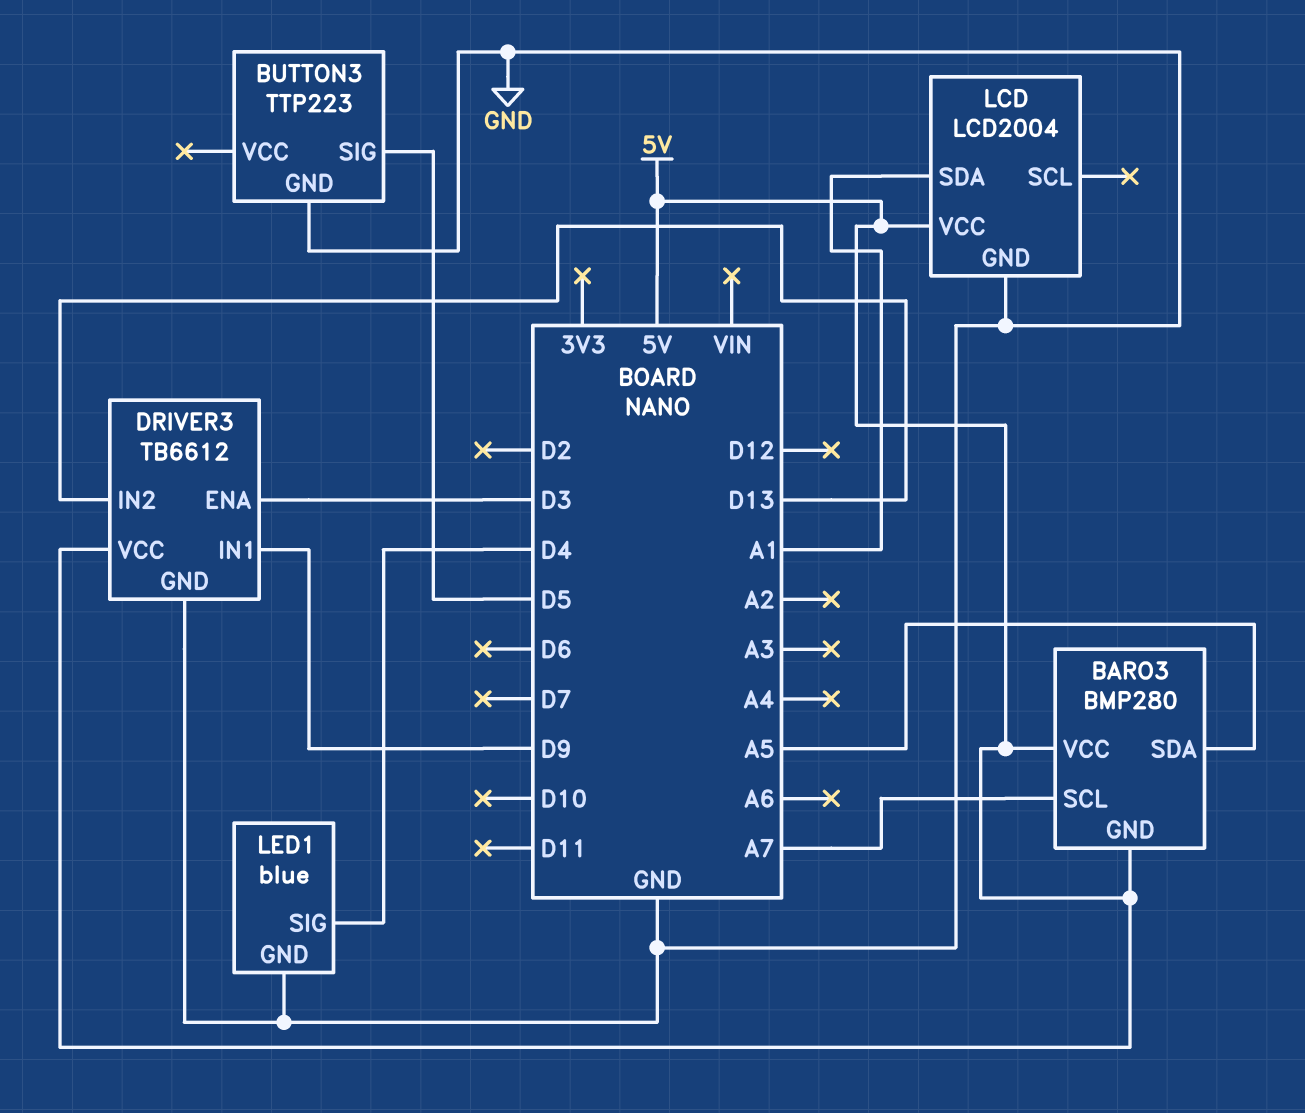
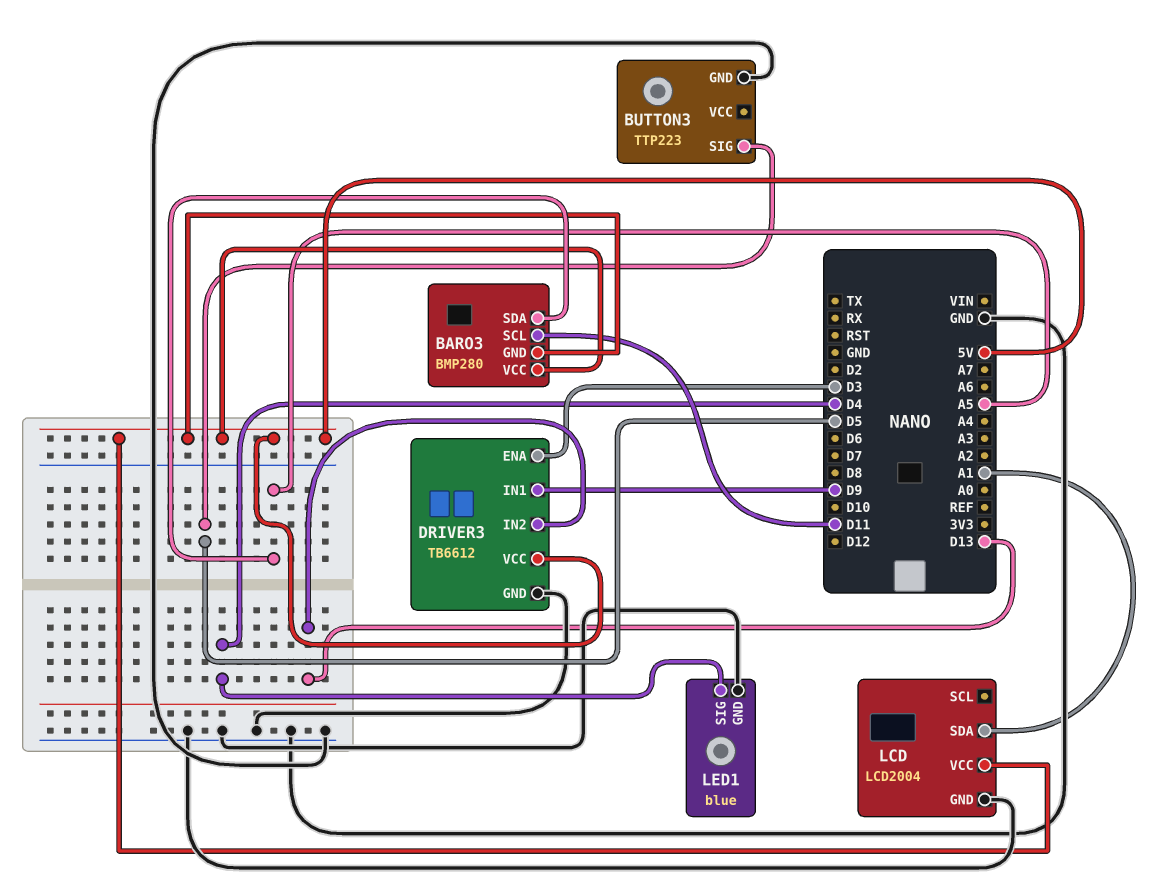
BARO3 pin SCL: A7 -> D11

